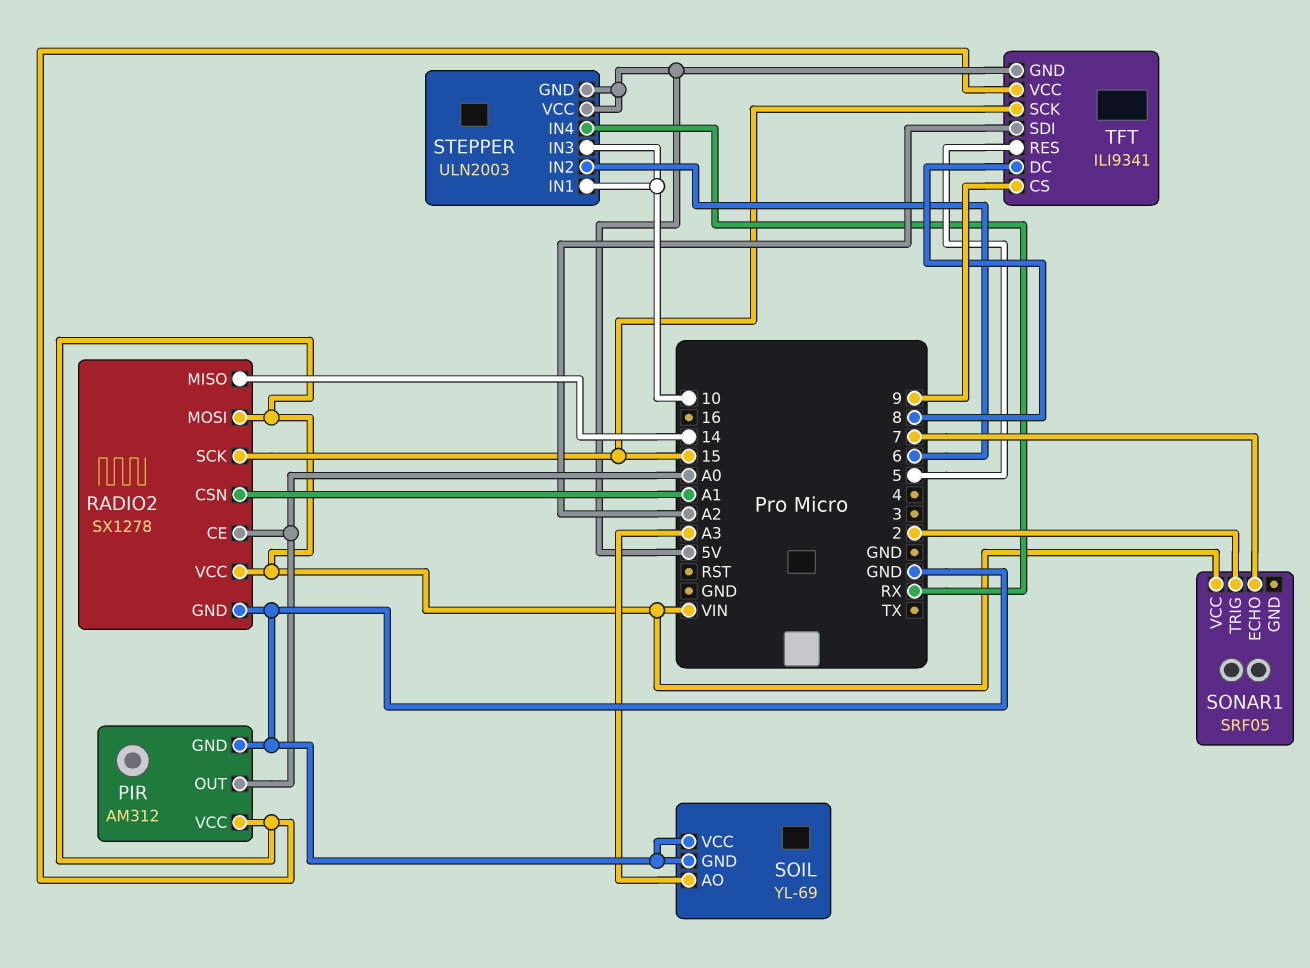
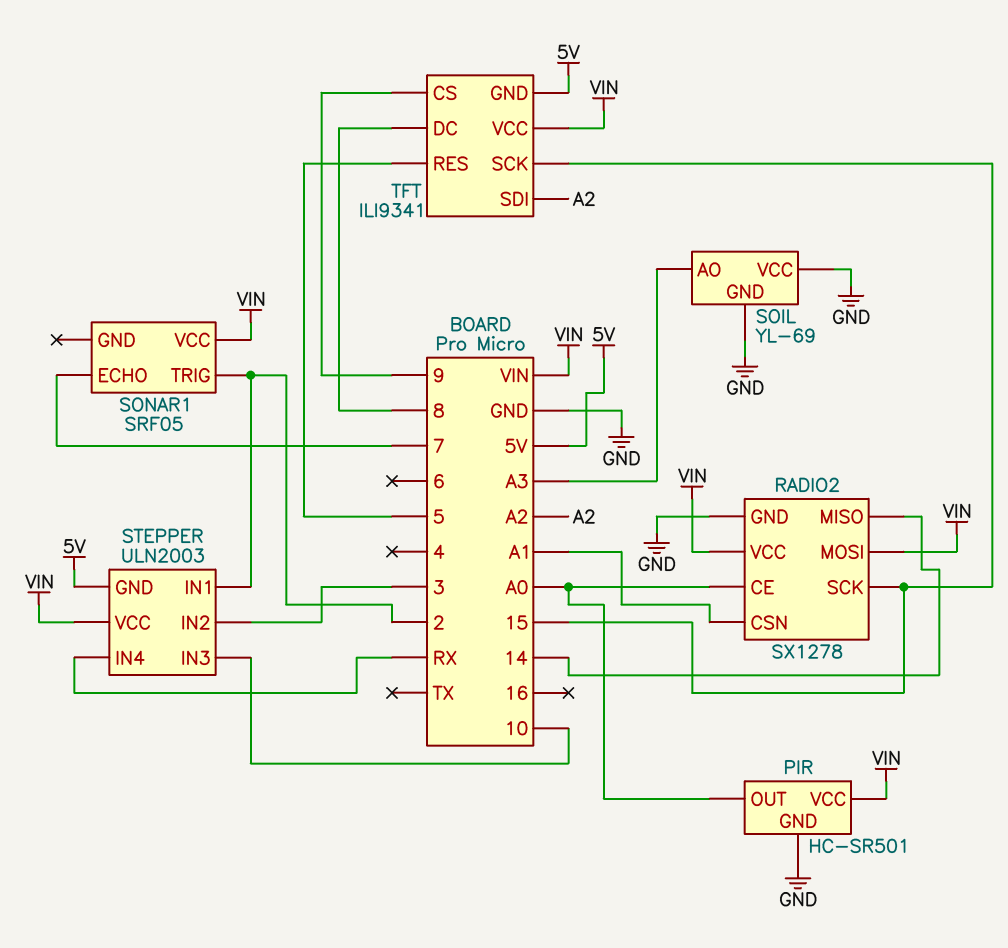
PIR: AM312 -> HC-SR501
STEPPER pin IN1: 10 -> 2
STEPPER pin IN2: 6 -> 3
STEPPER pin VCC: 5V -> VIN

